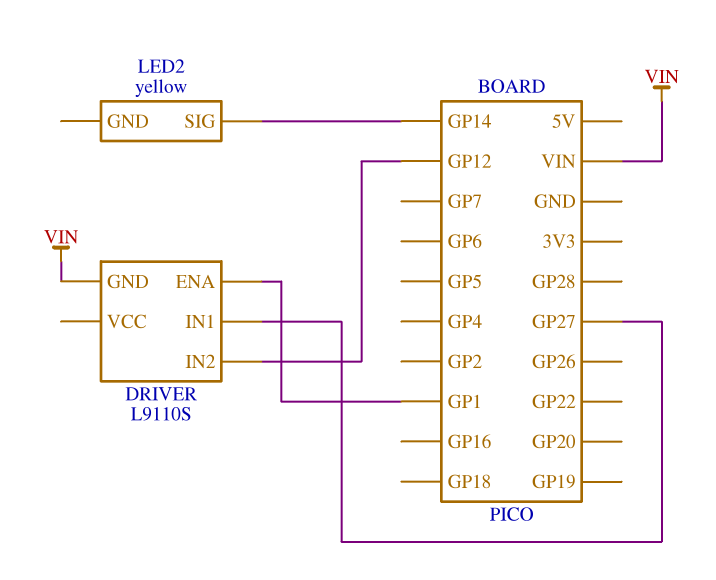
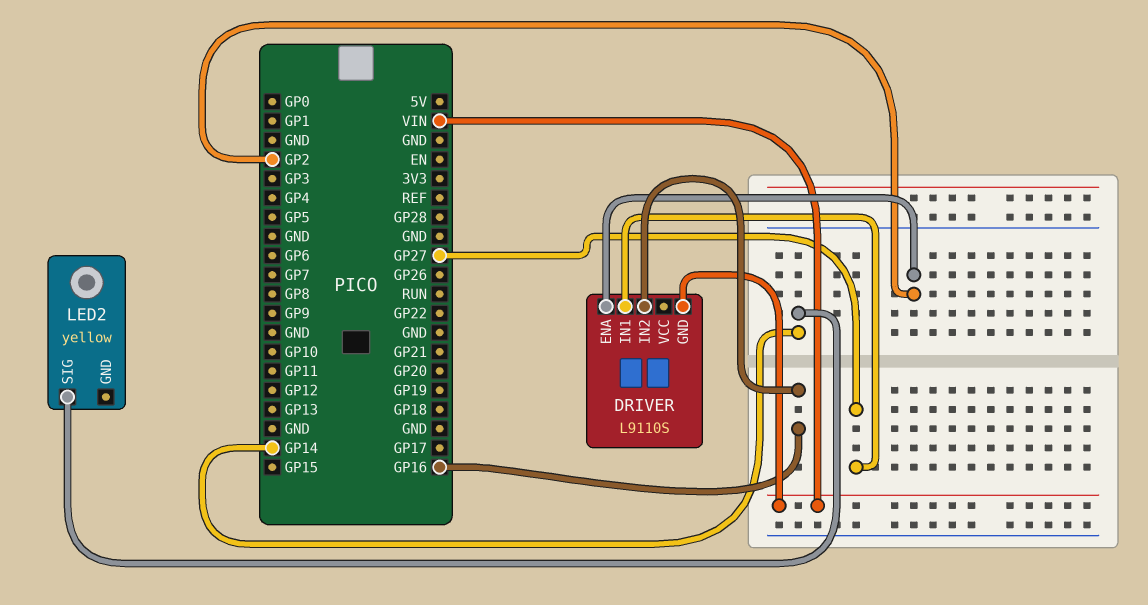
DRIVER pin ENA: GP1 -> GP2
DRIVER pin IN2: GP12 -> GP16

